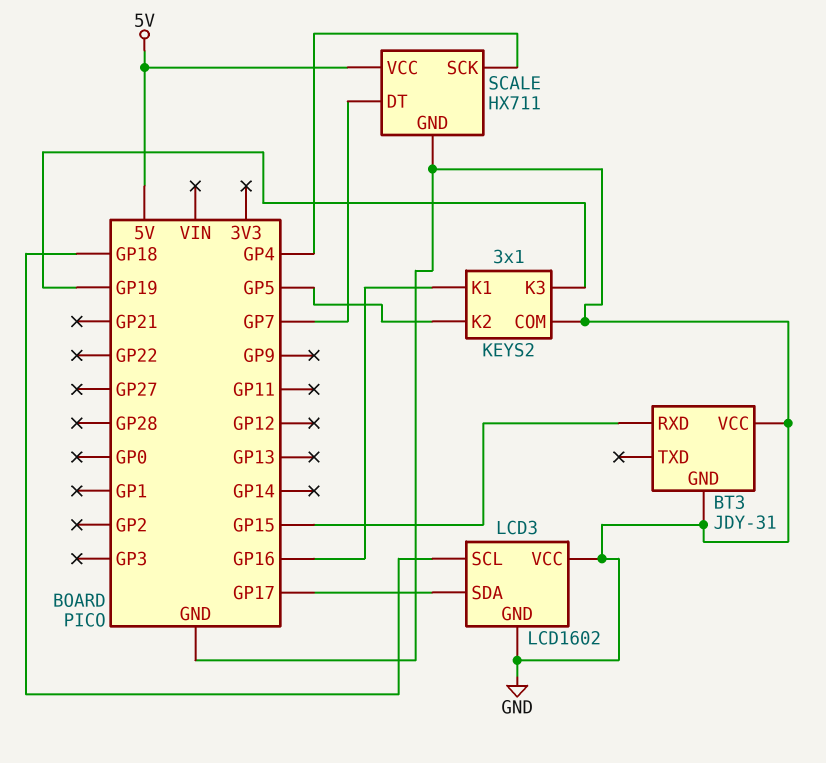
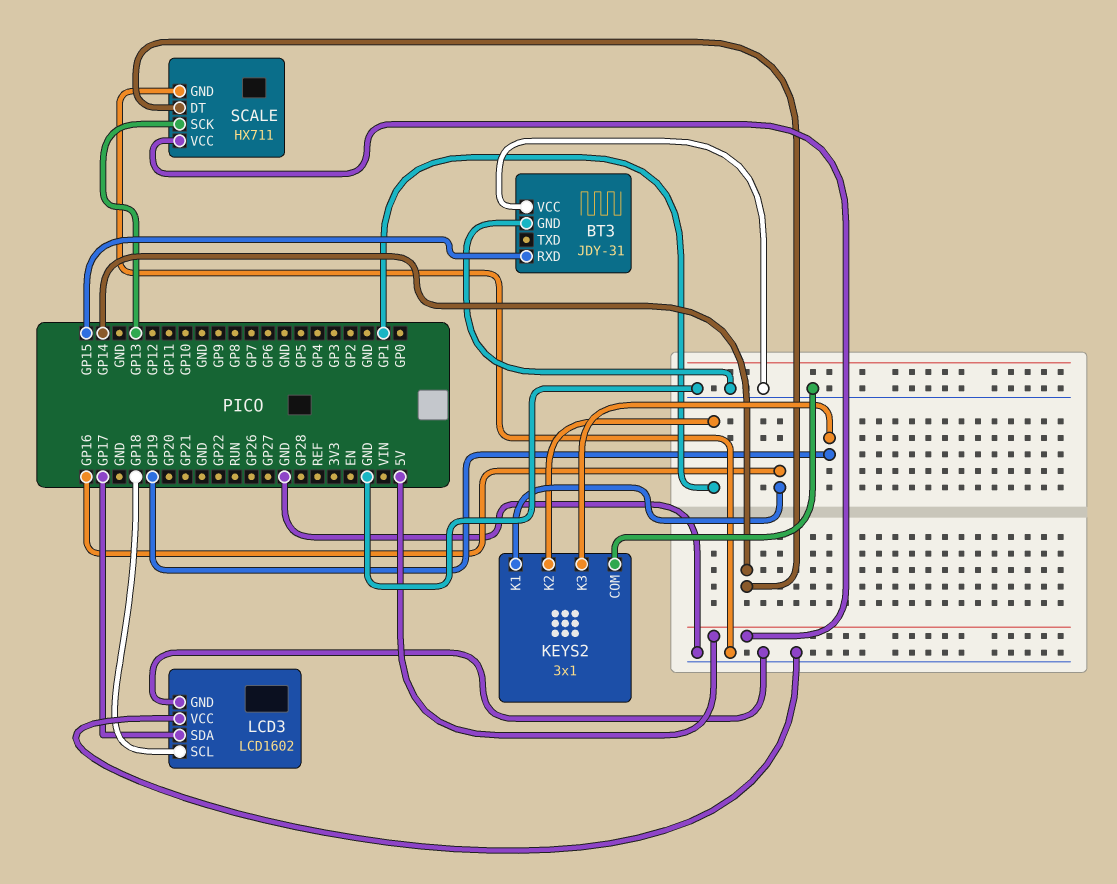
KEYS2 pin K2: GP5 -> GP1
SCALE pin DT: GP7 -> GP14
SCALE pin SCK: GP4 -> GP13

